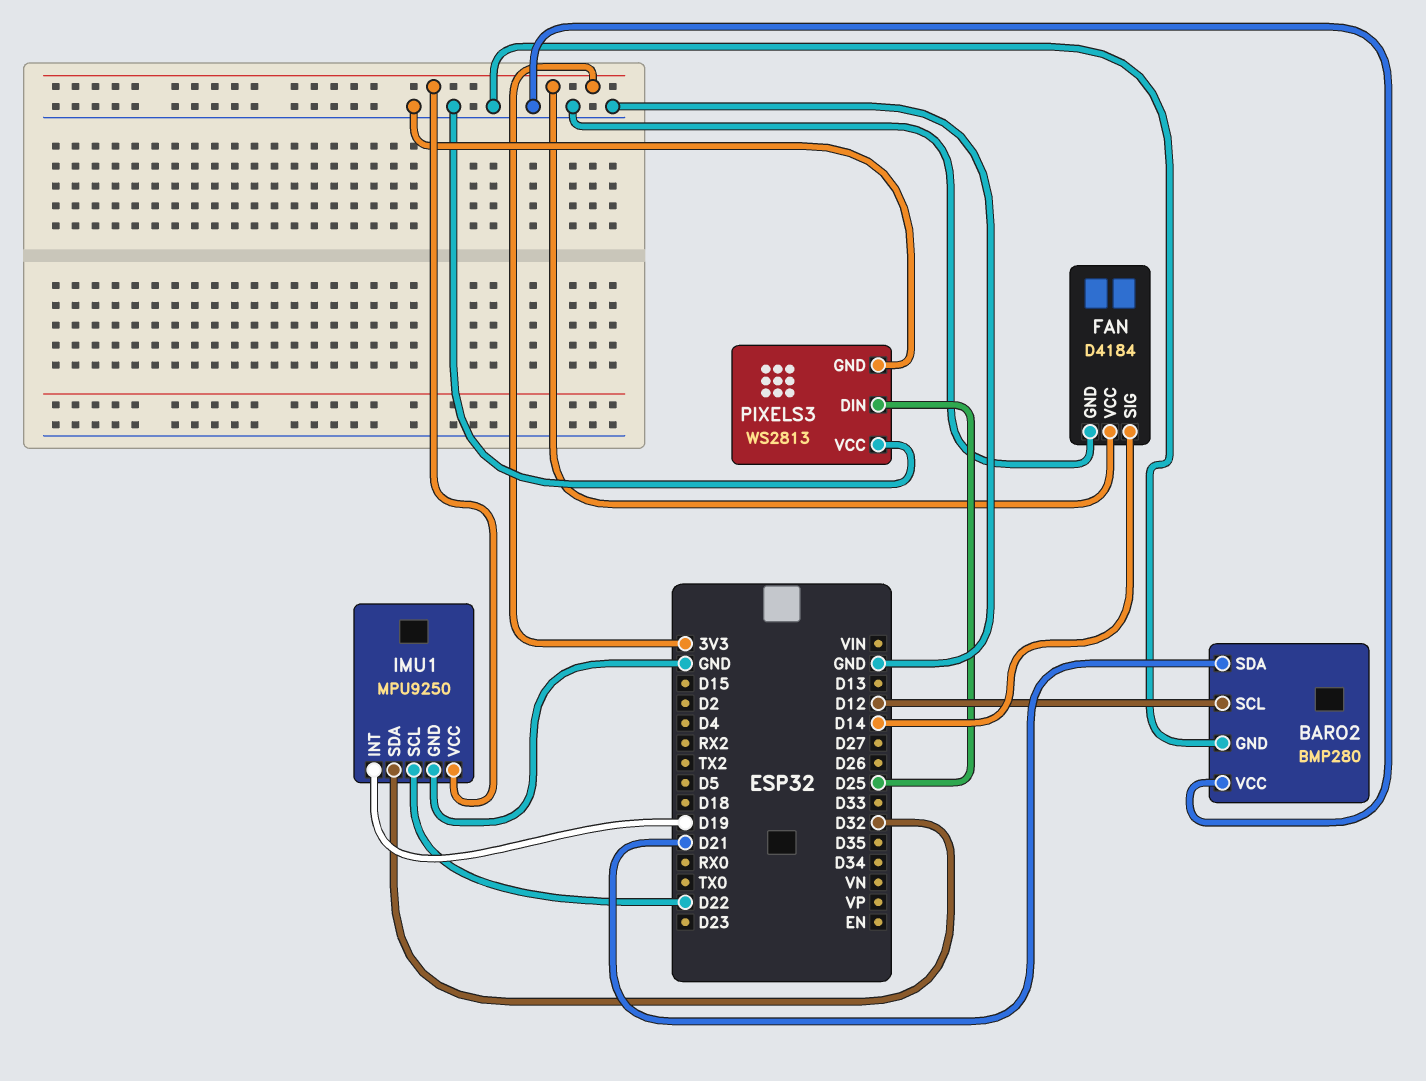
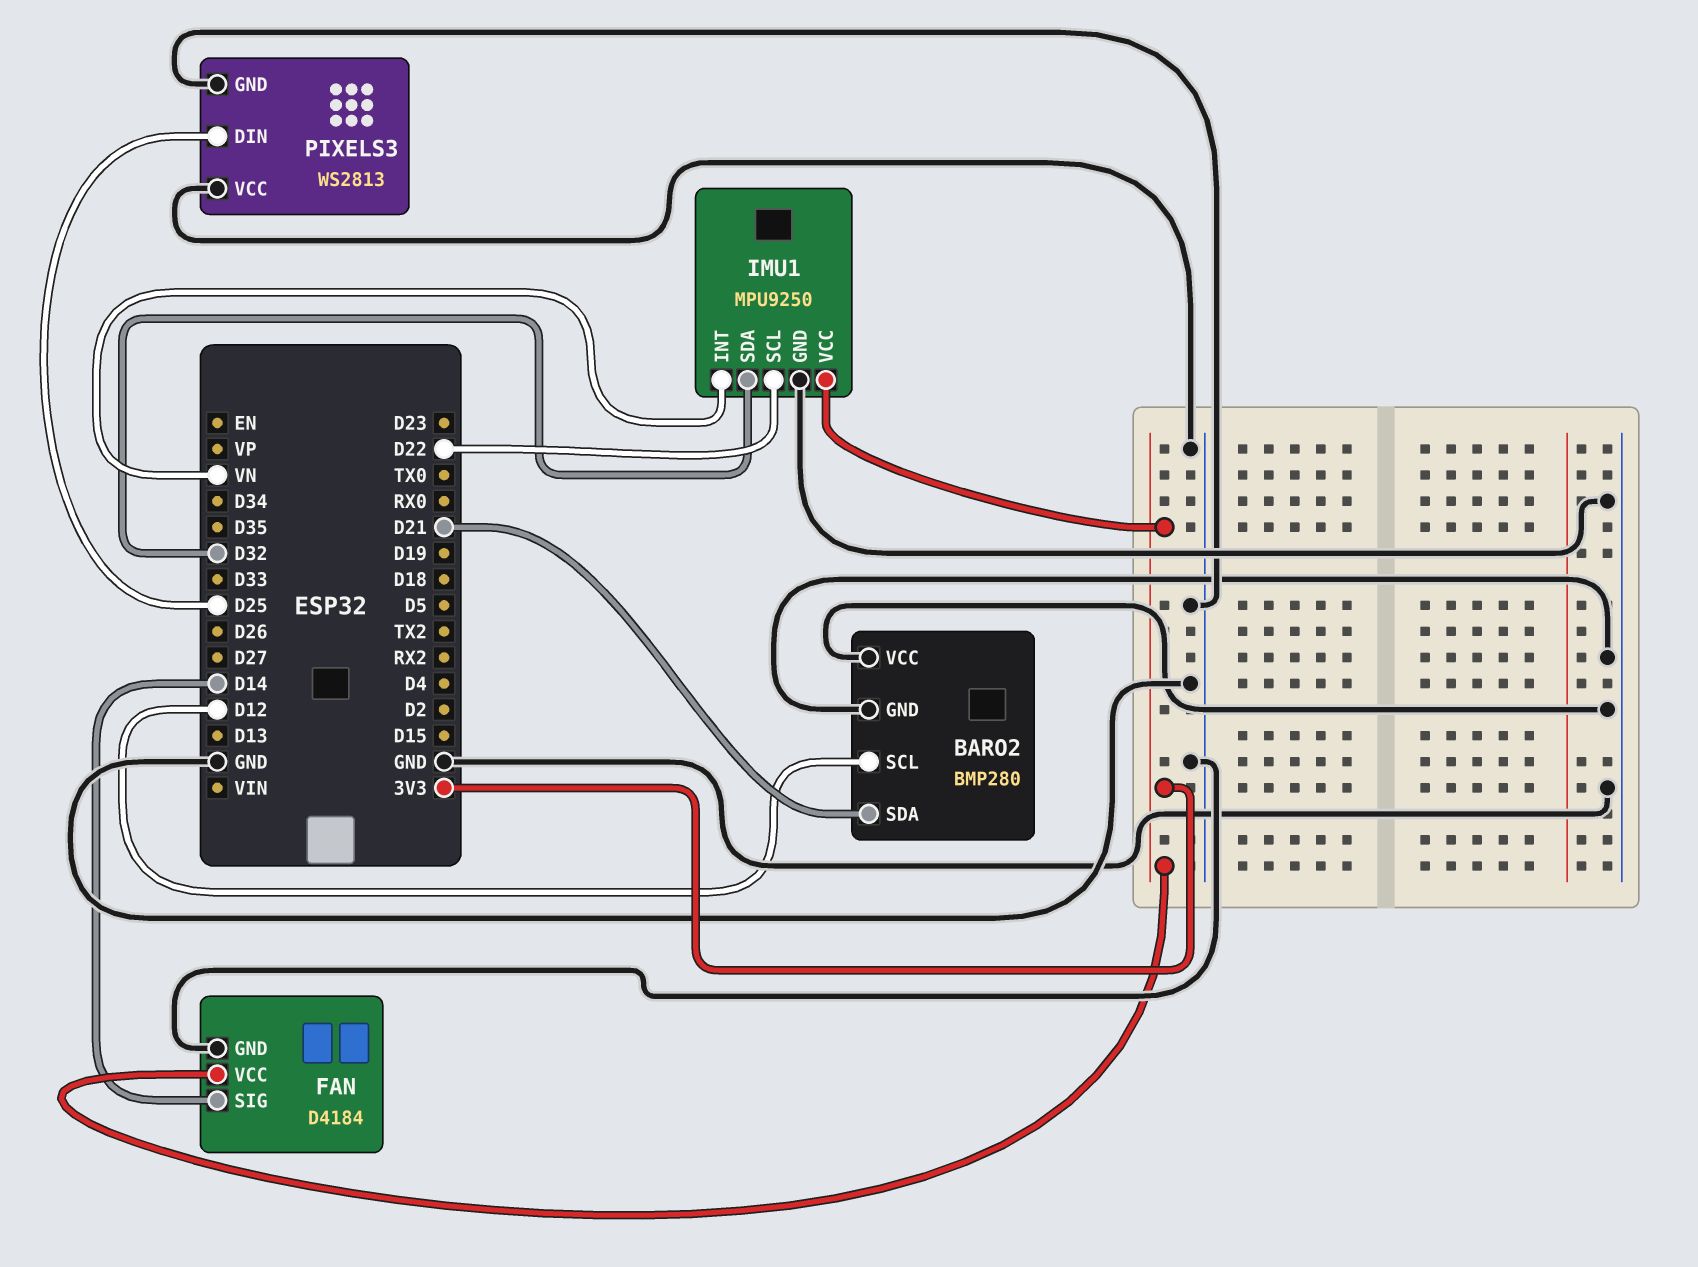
IMU1 pin INT: D19 -> VN

